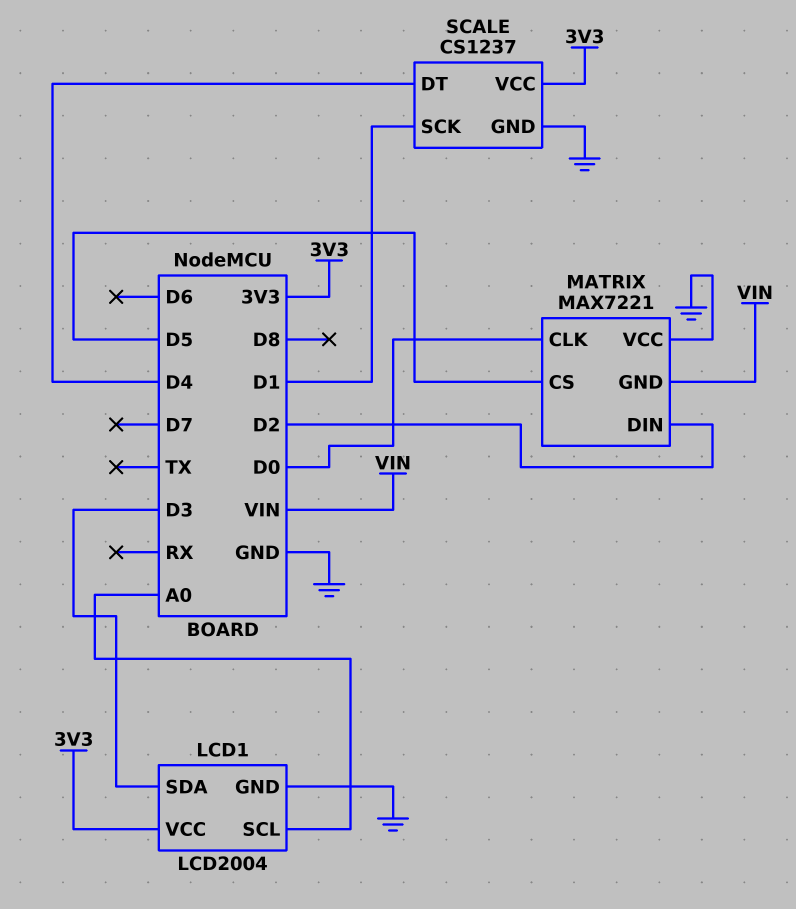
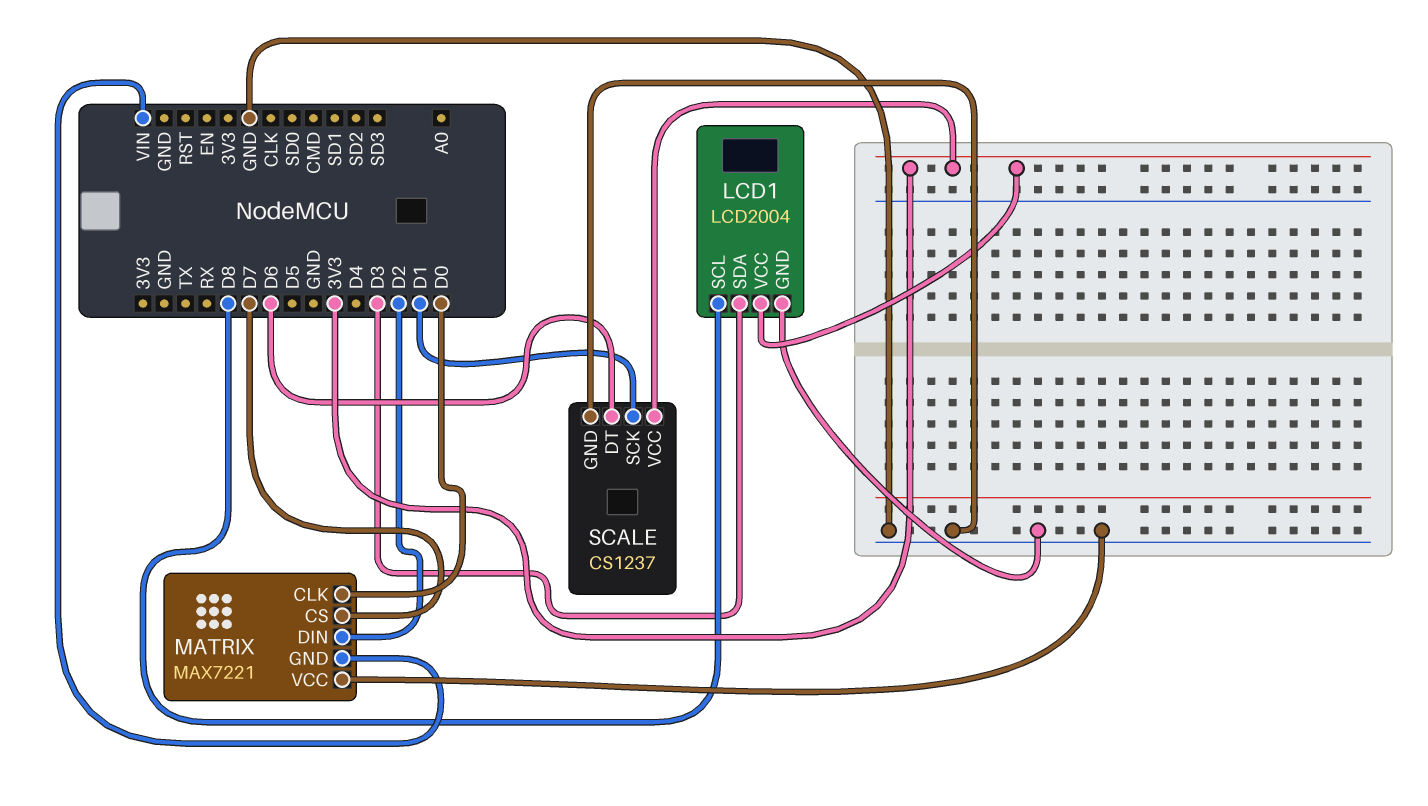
LCD1 pin SCL: A0 -> D8
MATRIX pin CS: D5 -> D7
SCALE pin DT: D4 -> D6

